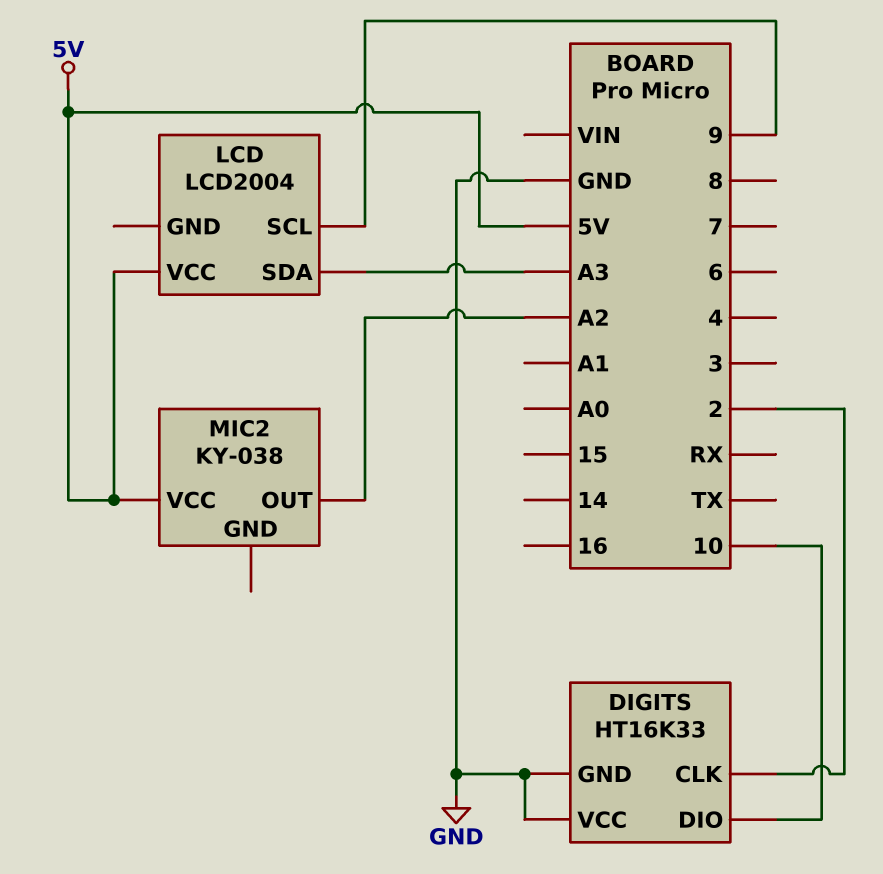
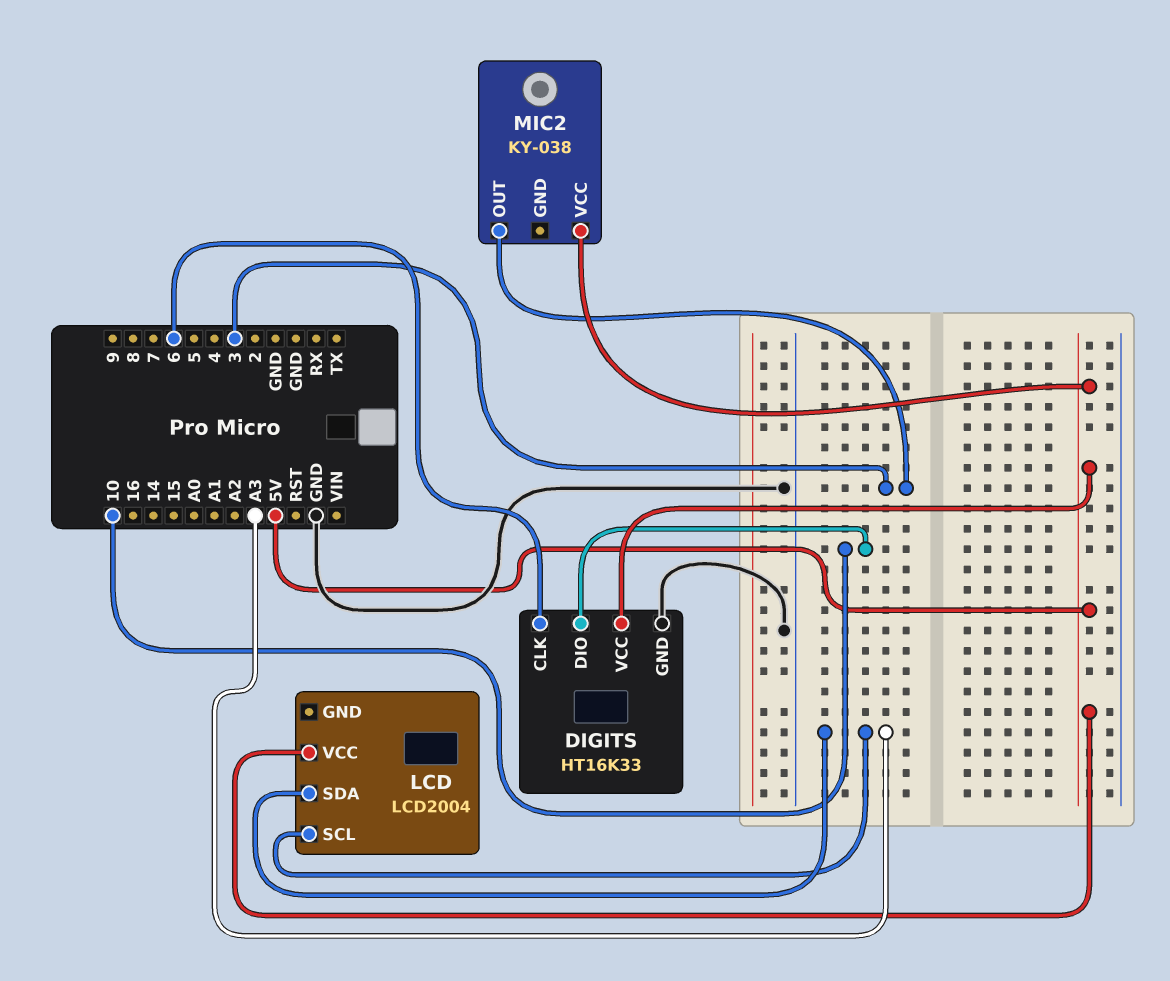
DIGITS pin CLK: 2 -> 6
DIGITS pin VCC: GND -> 5V
LCD pin SCL: 9 -> A3
MIC2 pin OUT: A2 -> 3

